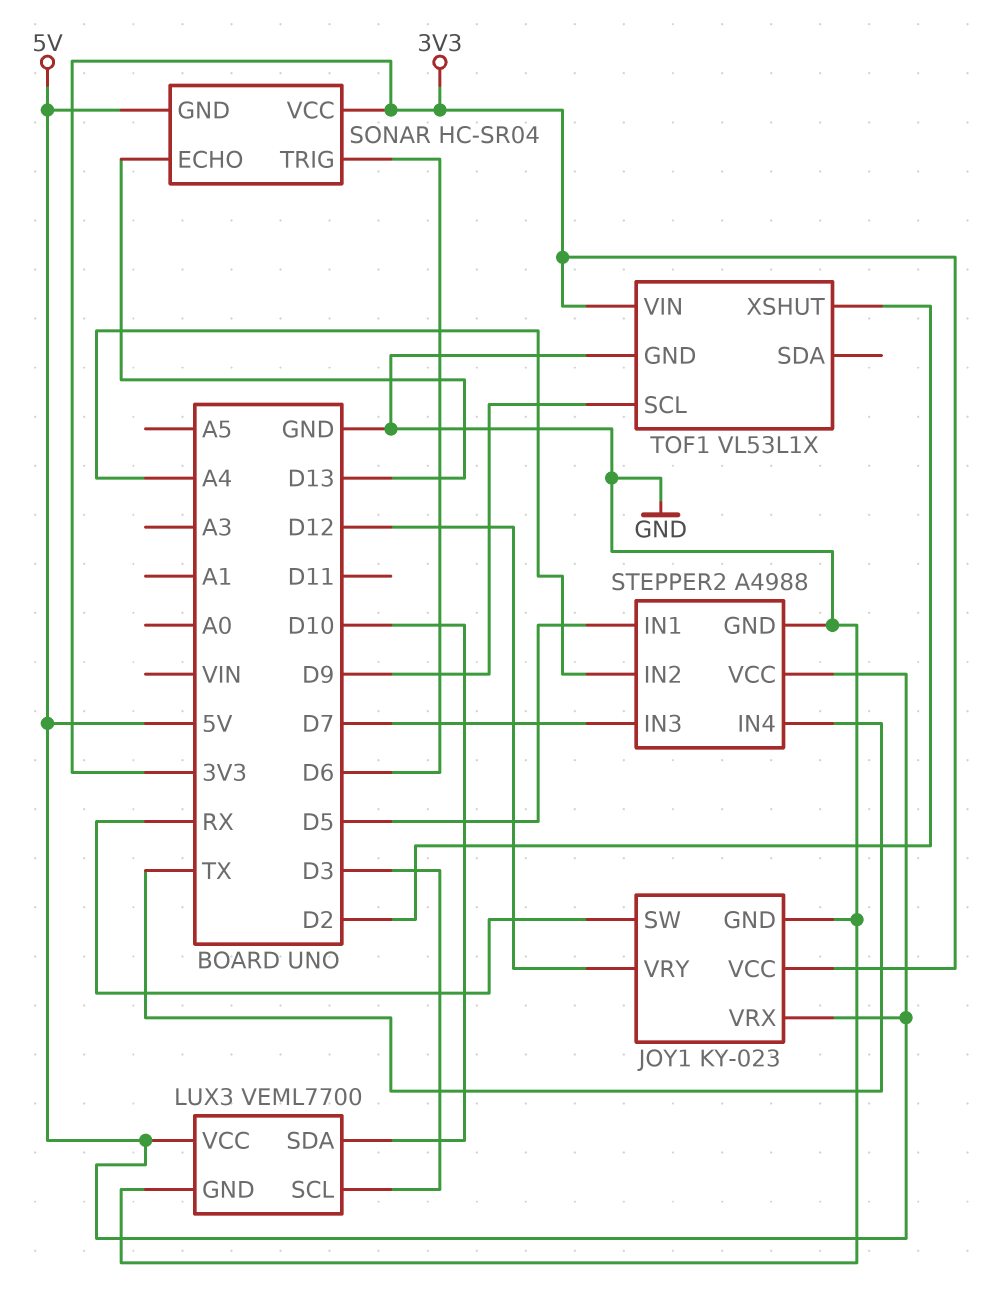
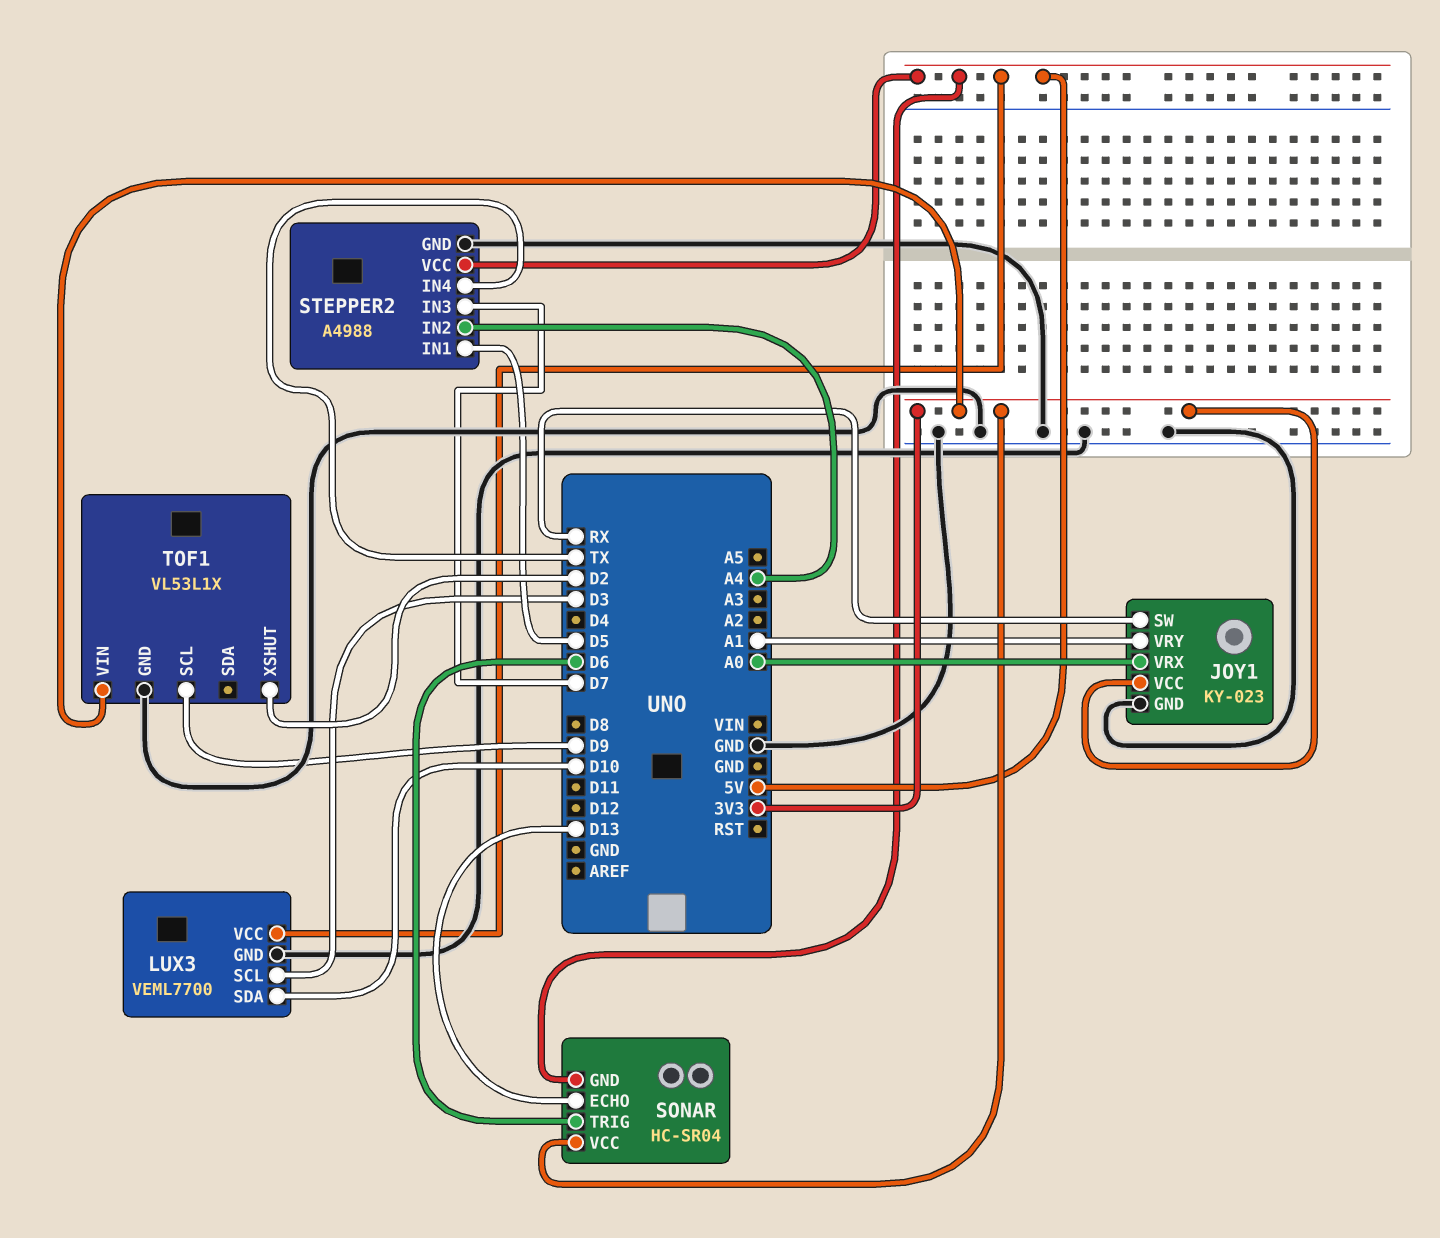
JOY1 pin VRX: 5V -> A0
JOY1 pin VRY: D12 -> A1

